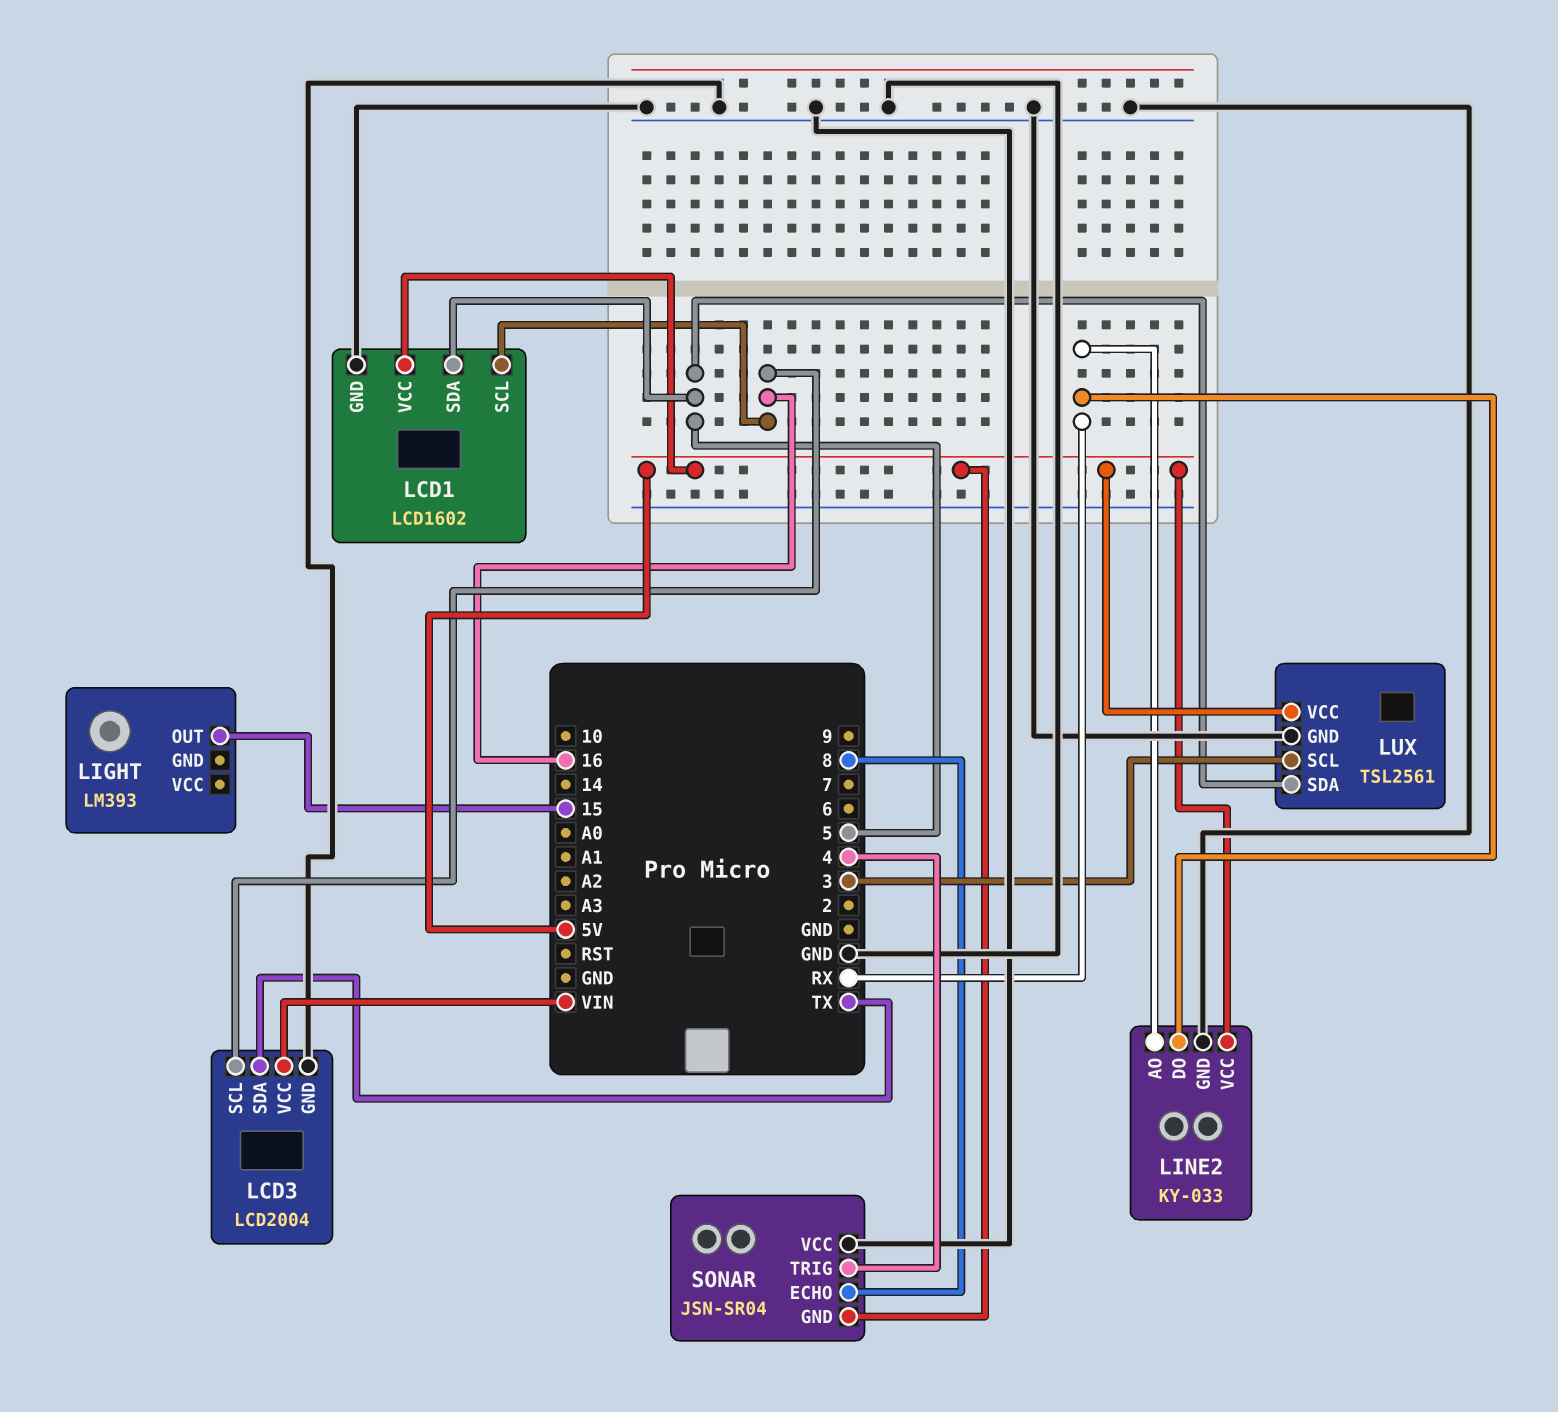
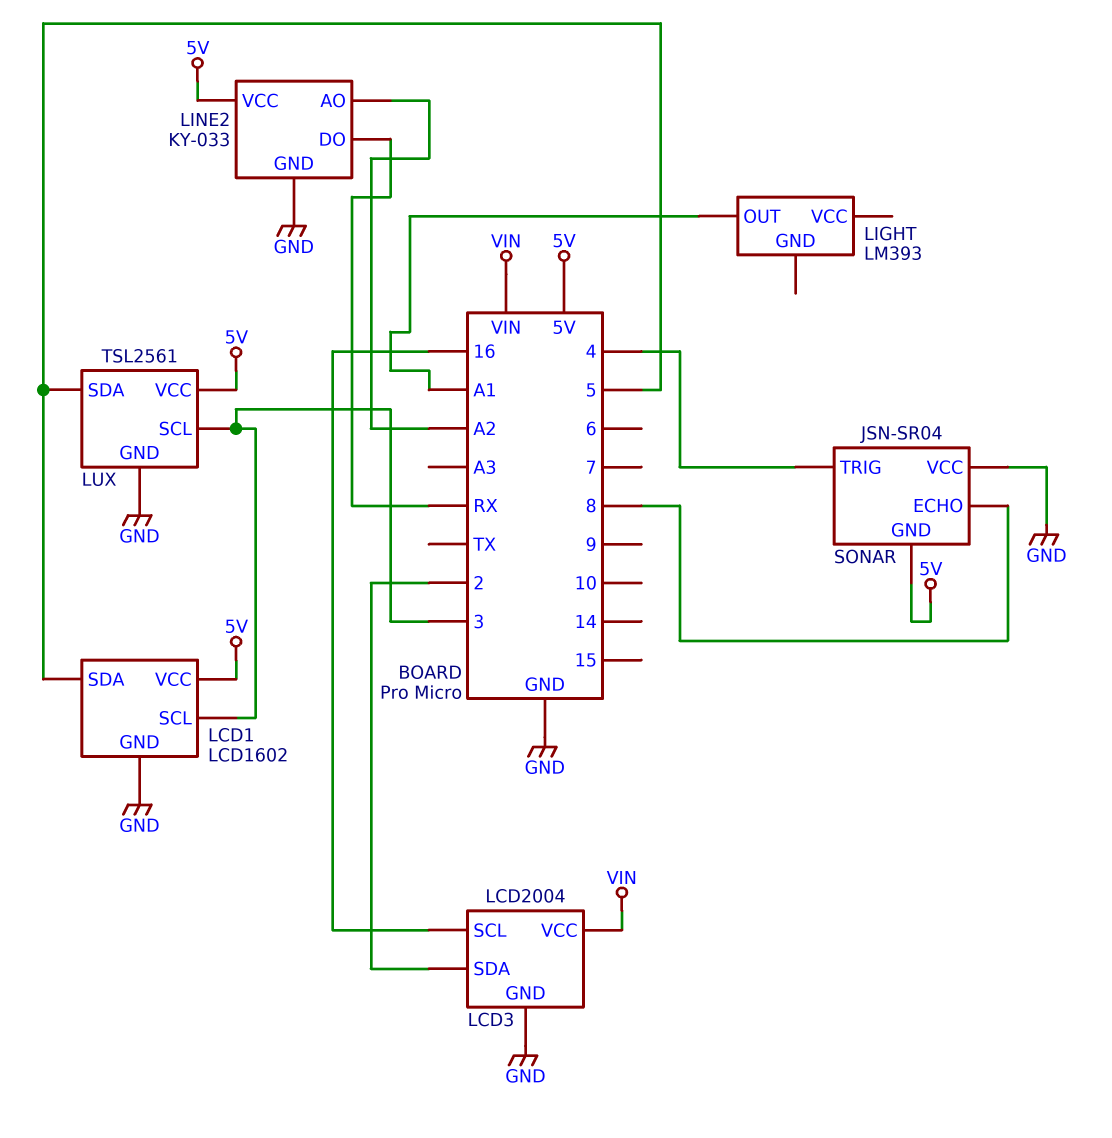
LCD1 pin SCL: 16 -> 3
LCD3 pin SDA: TX -> 2
LIGHT pin OUT: 15 -> A1
LINE2 pin AO: RX -> A2

